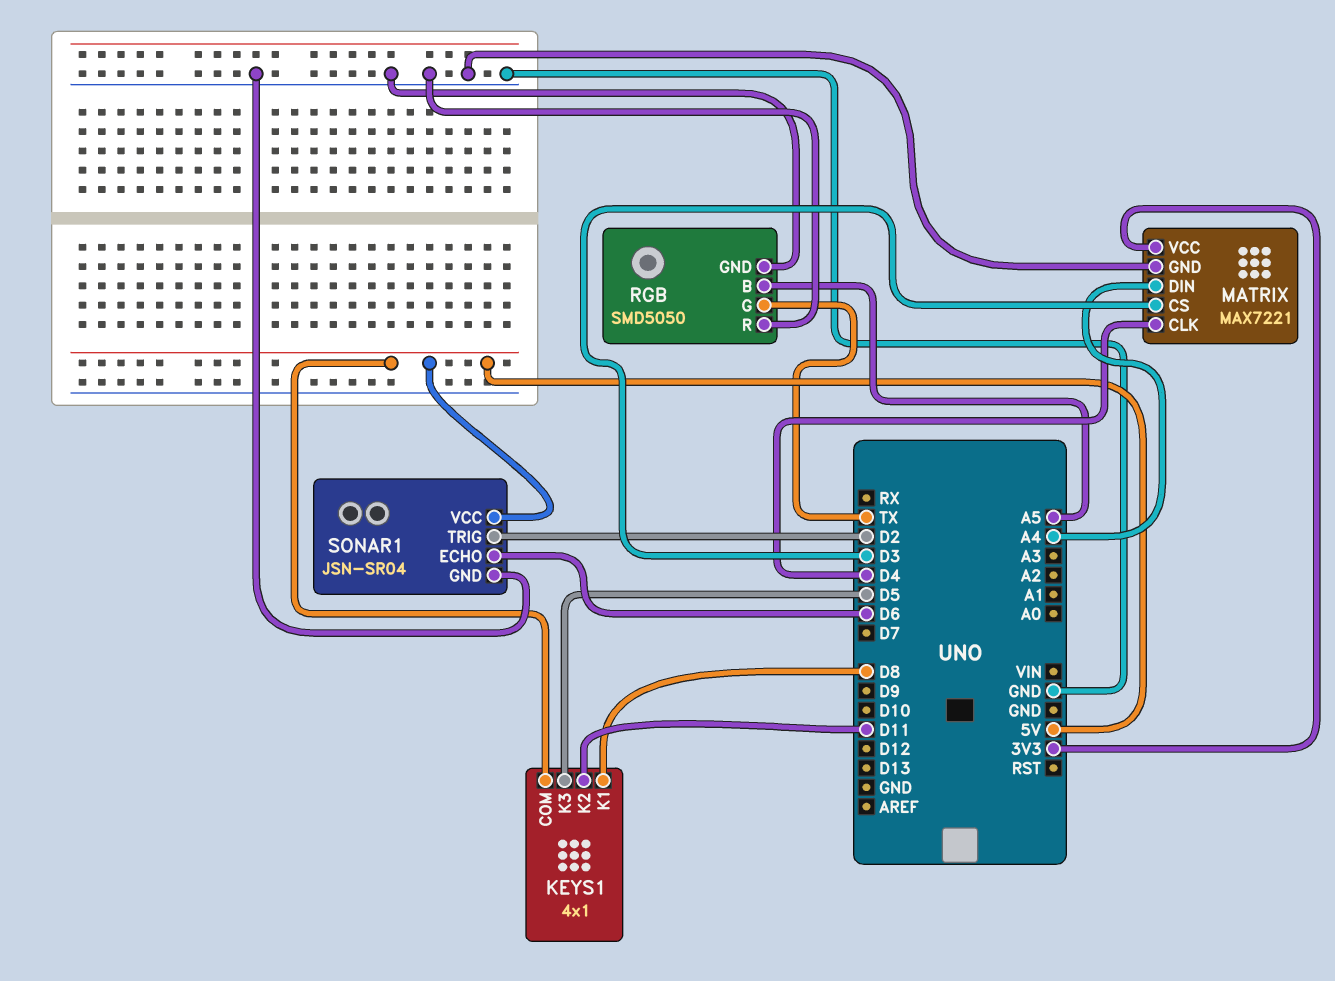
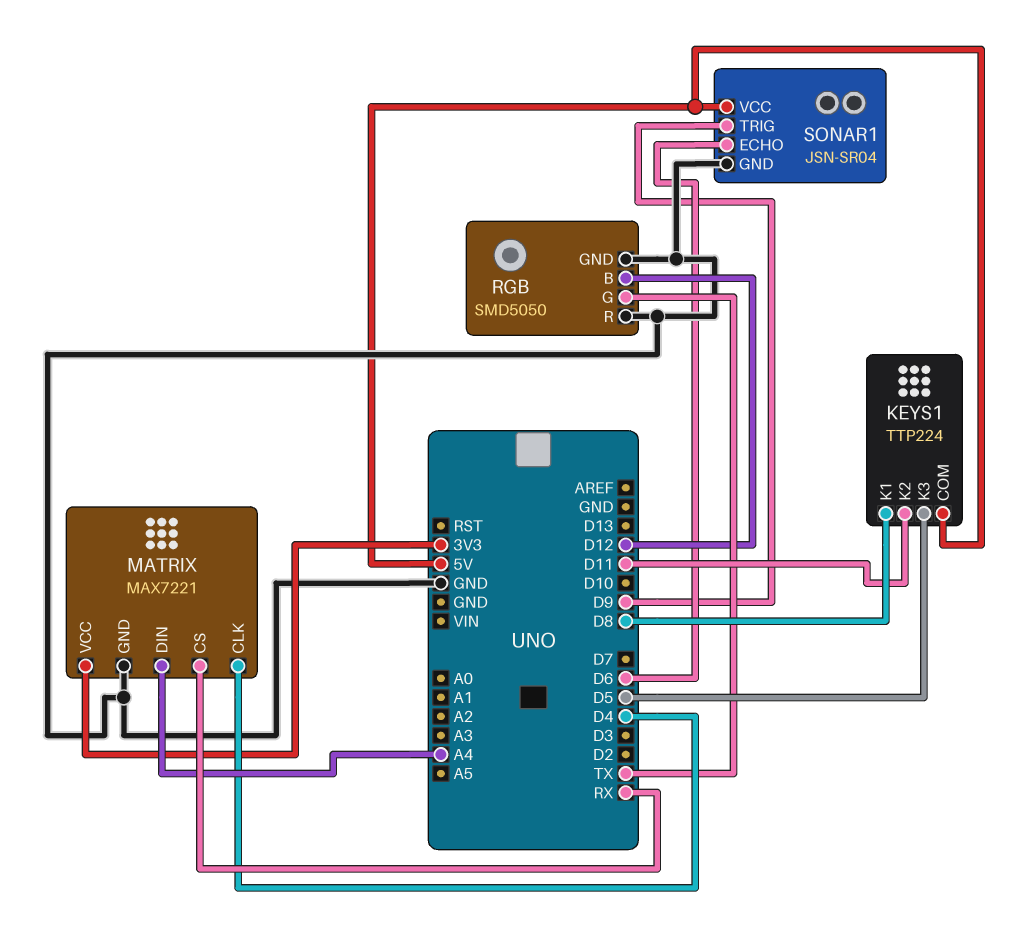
KEYS1: 4x1 -> TTP224
MATRIX pin CS: D3 -> RX
RGB pin B: A5 -> D12
SONAR1 pin TRIG: D2 -> D9

